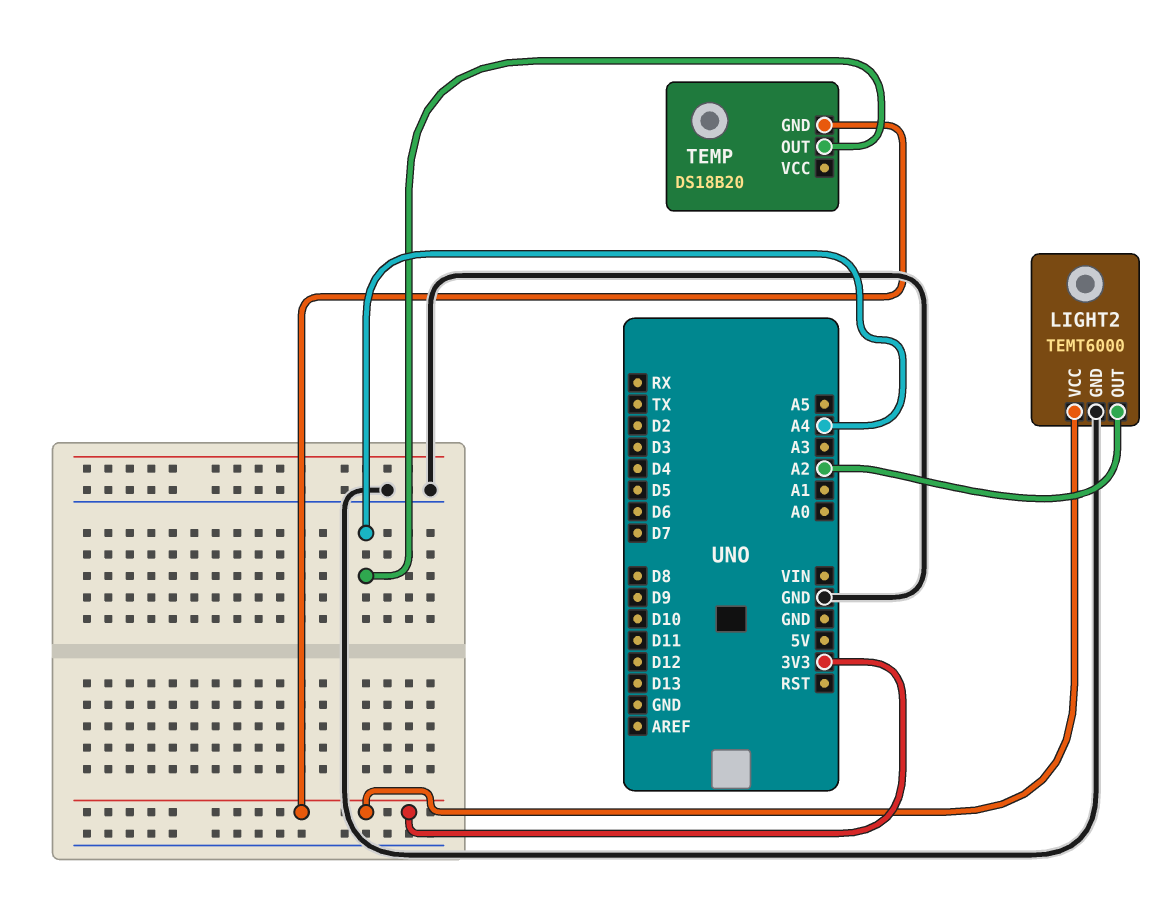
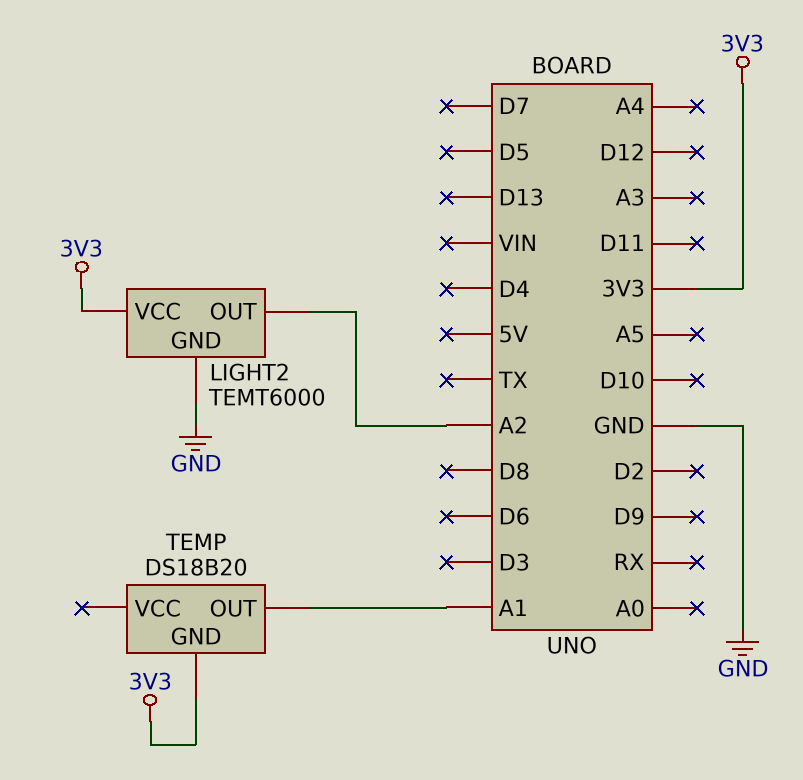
TEMP pin OUT: A4 -> A1

